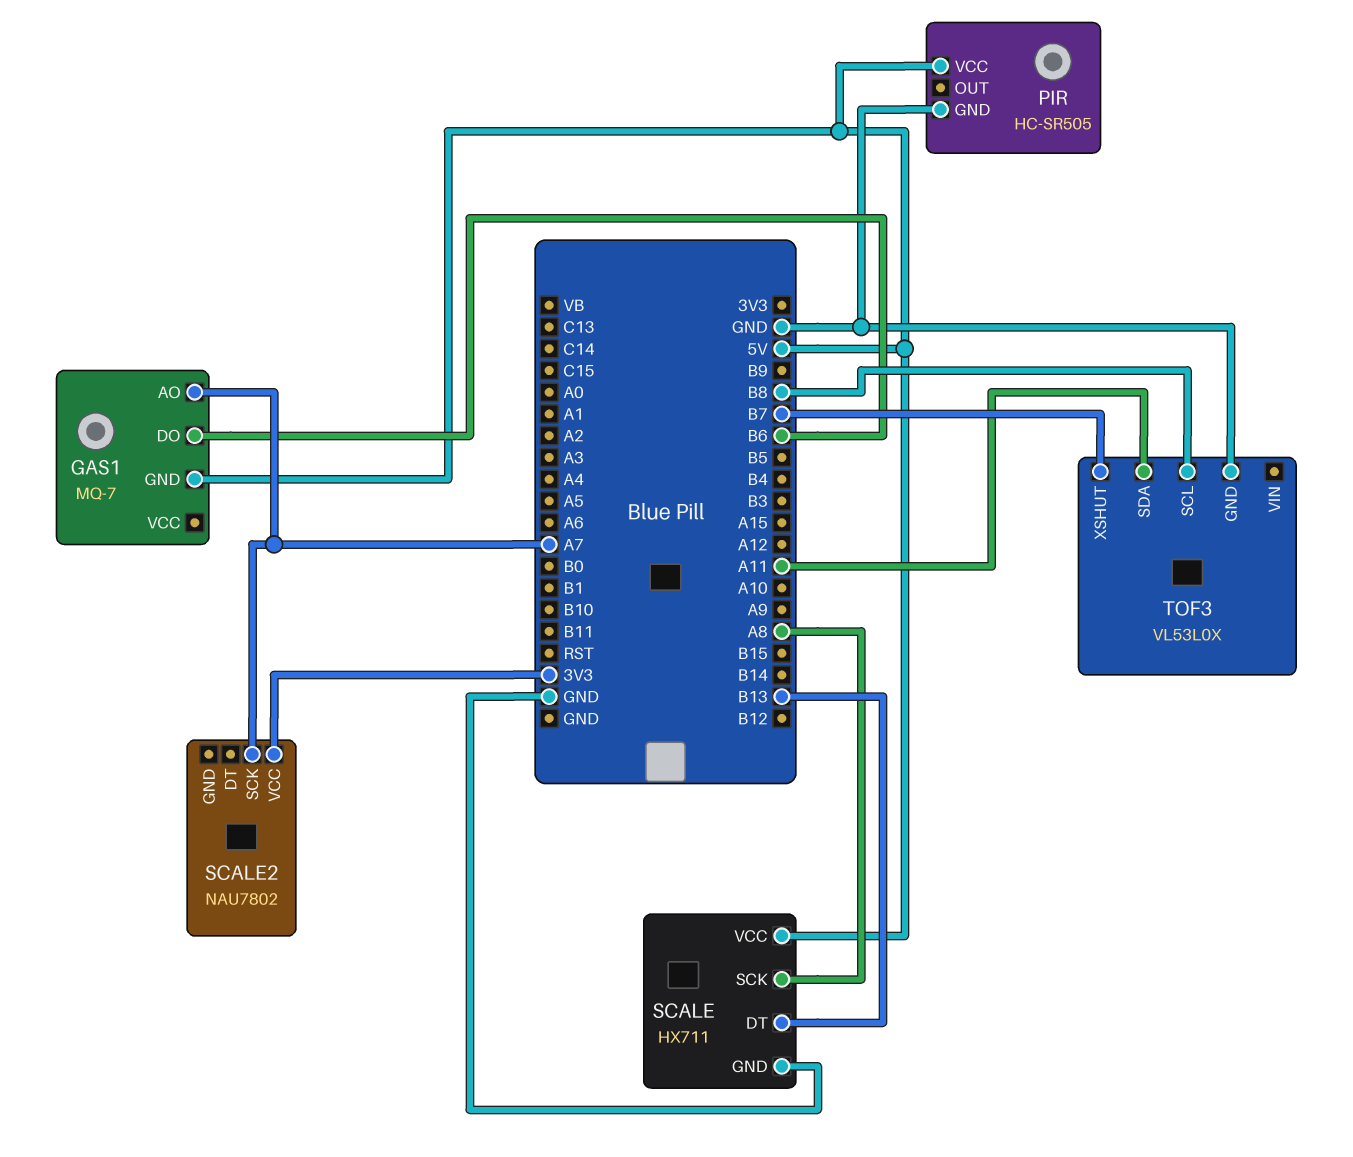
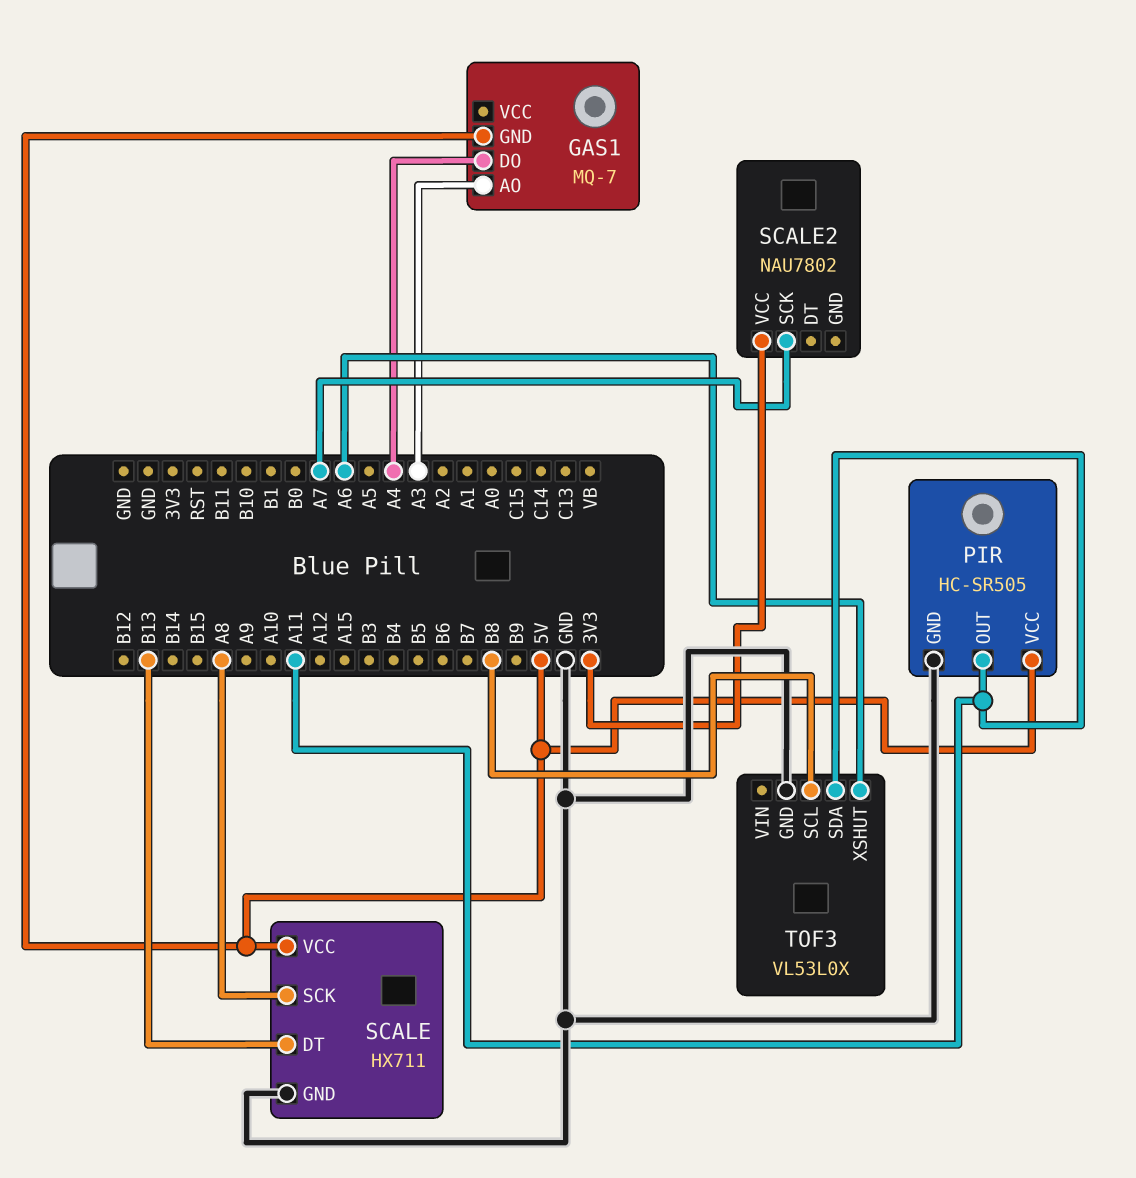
GAS1 pin AO: A7 -> A3
GAS1 pin DO: B6 -> A4
PIR pin OUT: none -> A11
TOF3 pin XSHUT: B7 -> A6

